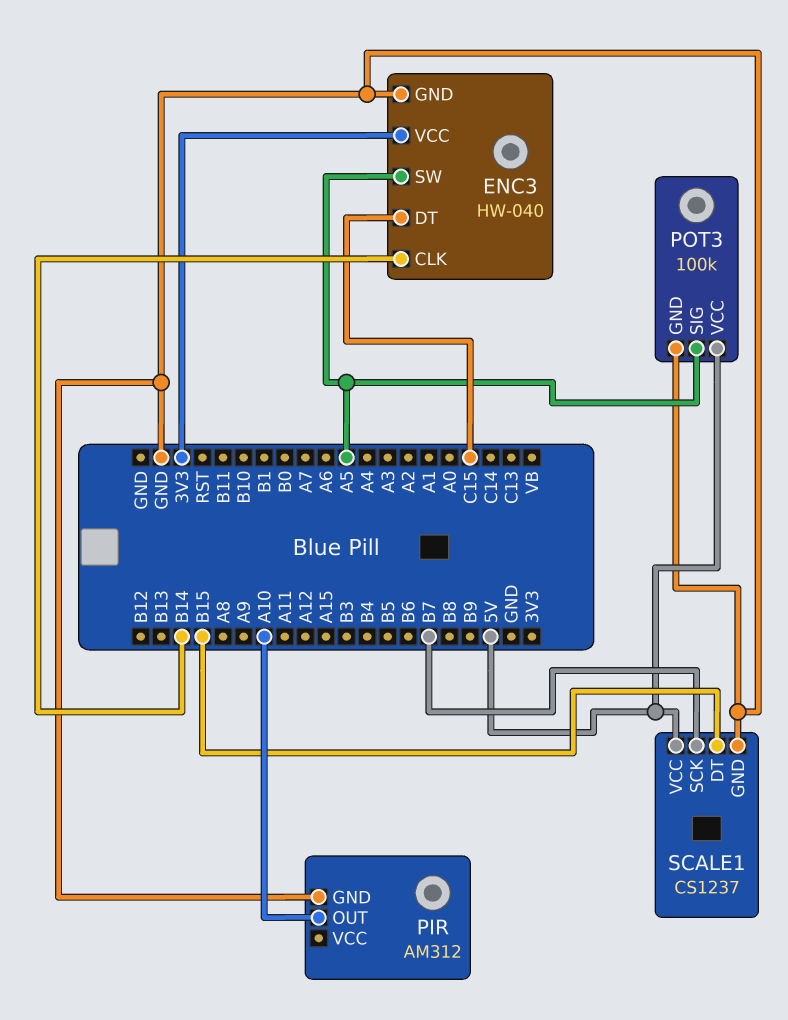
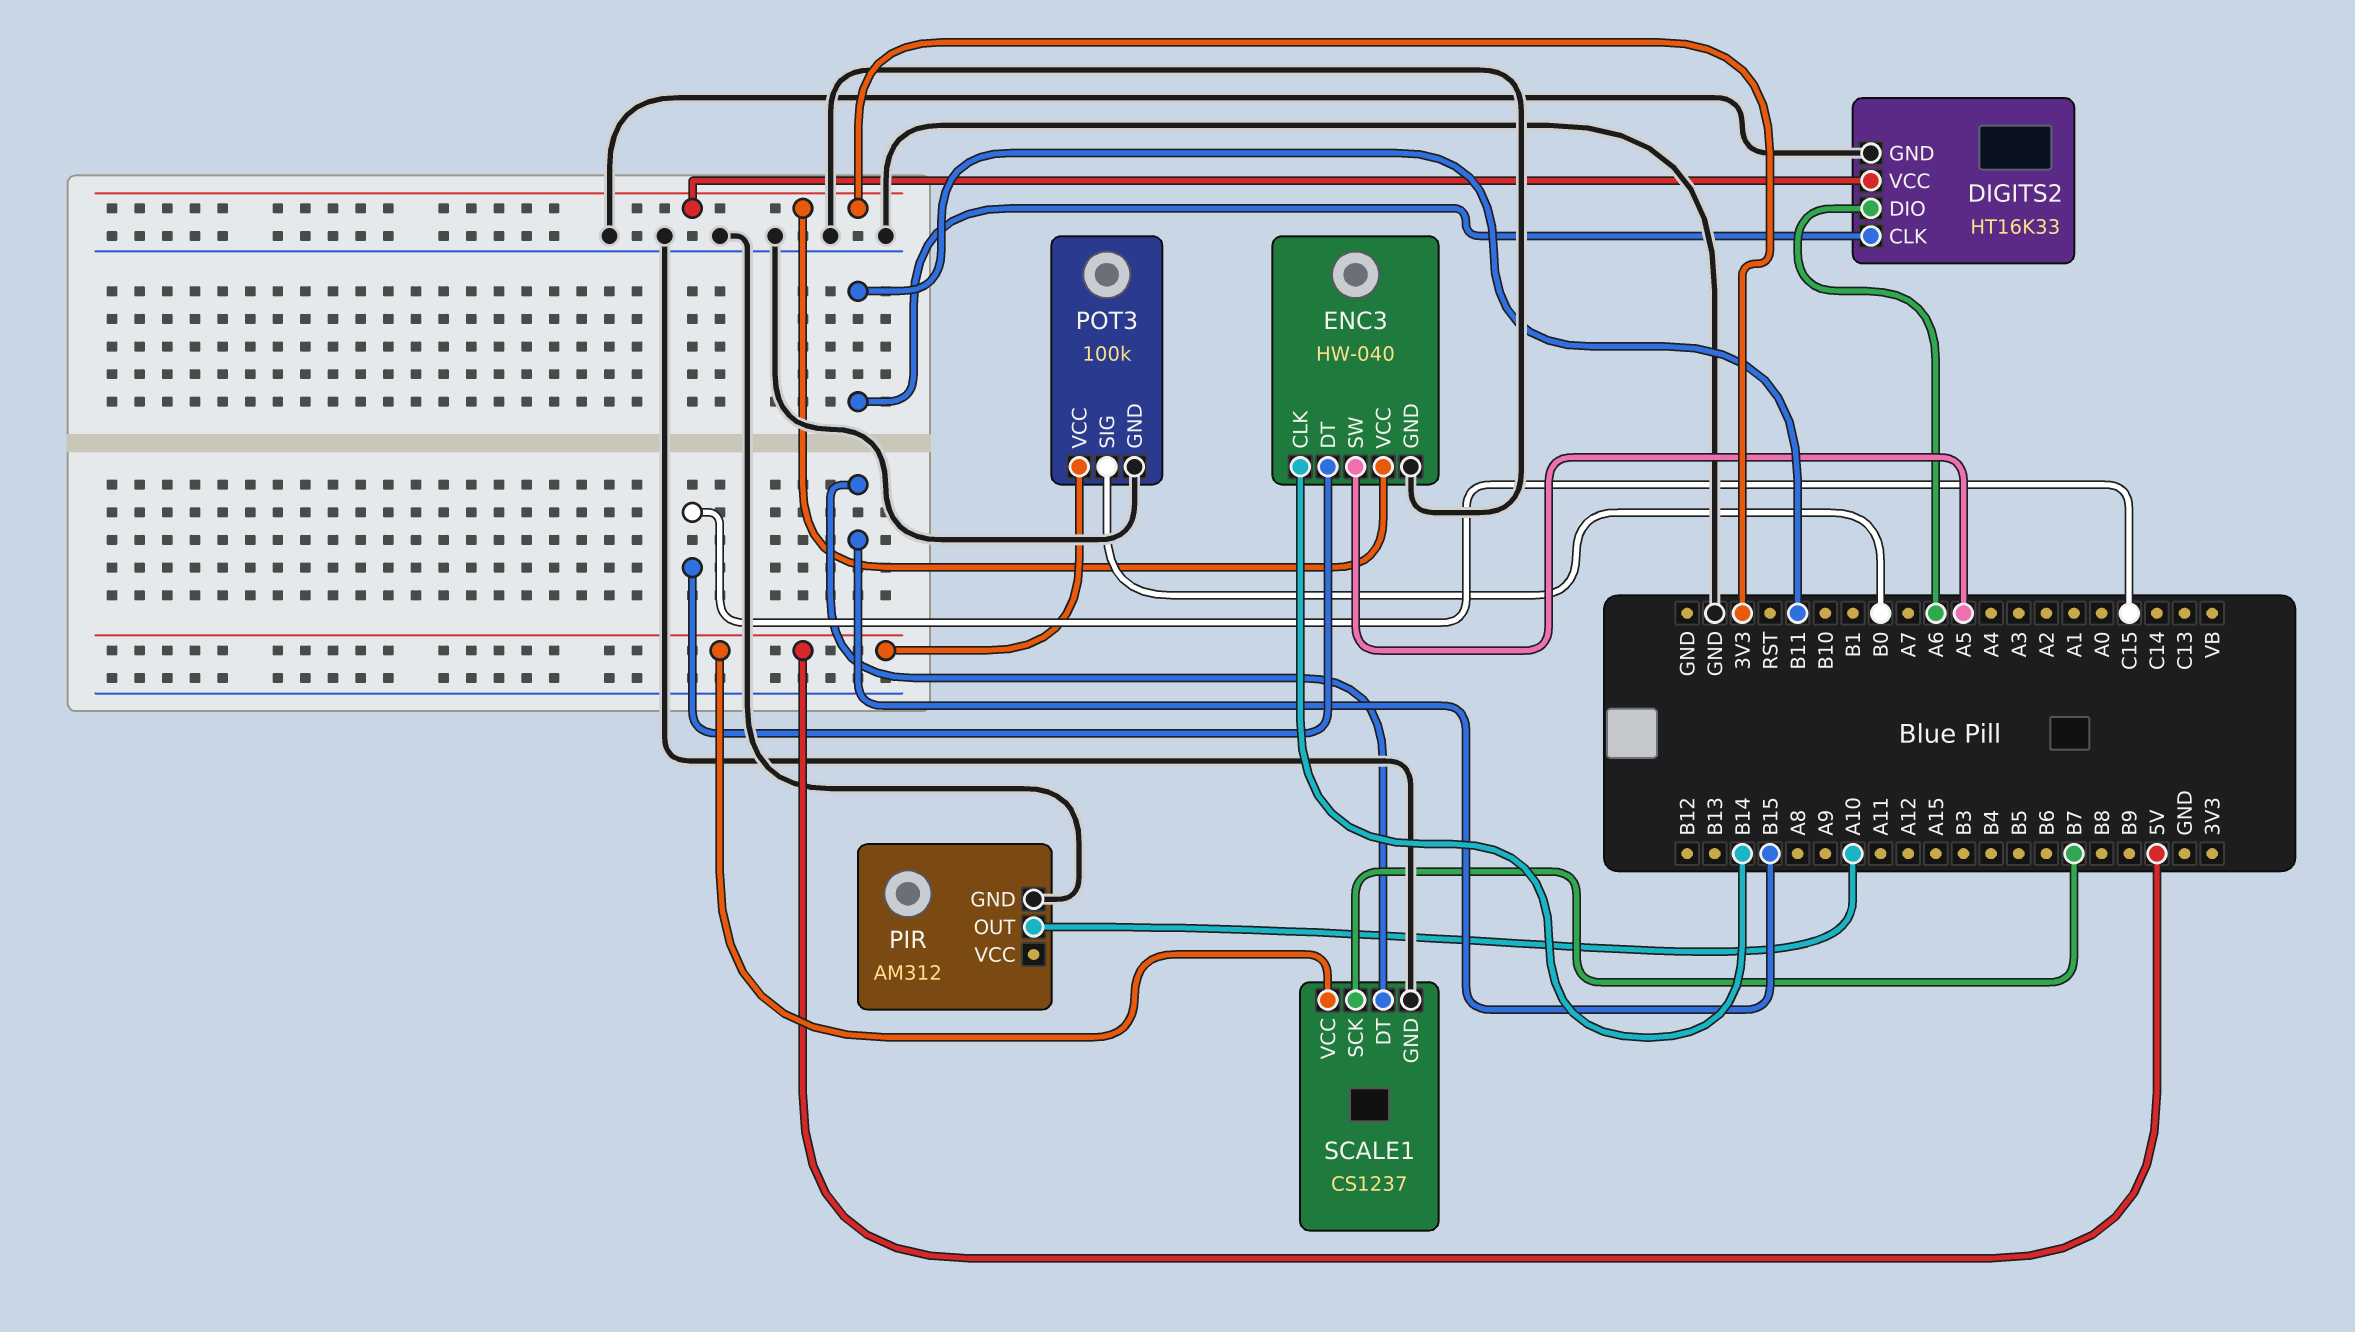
DIGITS2: none -> HT16K33
DIGITS2 pin CLK: none -> B11
DIGITS2 pin DIO: none -> A6
DIGITS2 pin GND: none -> GND
DIGITS2 pin VCC: none -> 3V3
POT3 pin SIG: A5 -> B0

